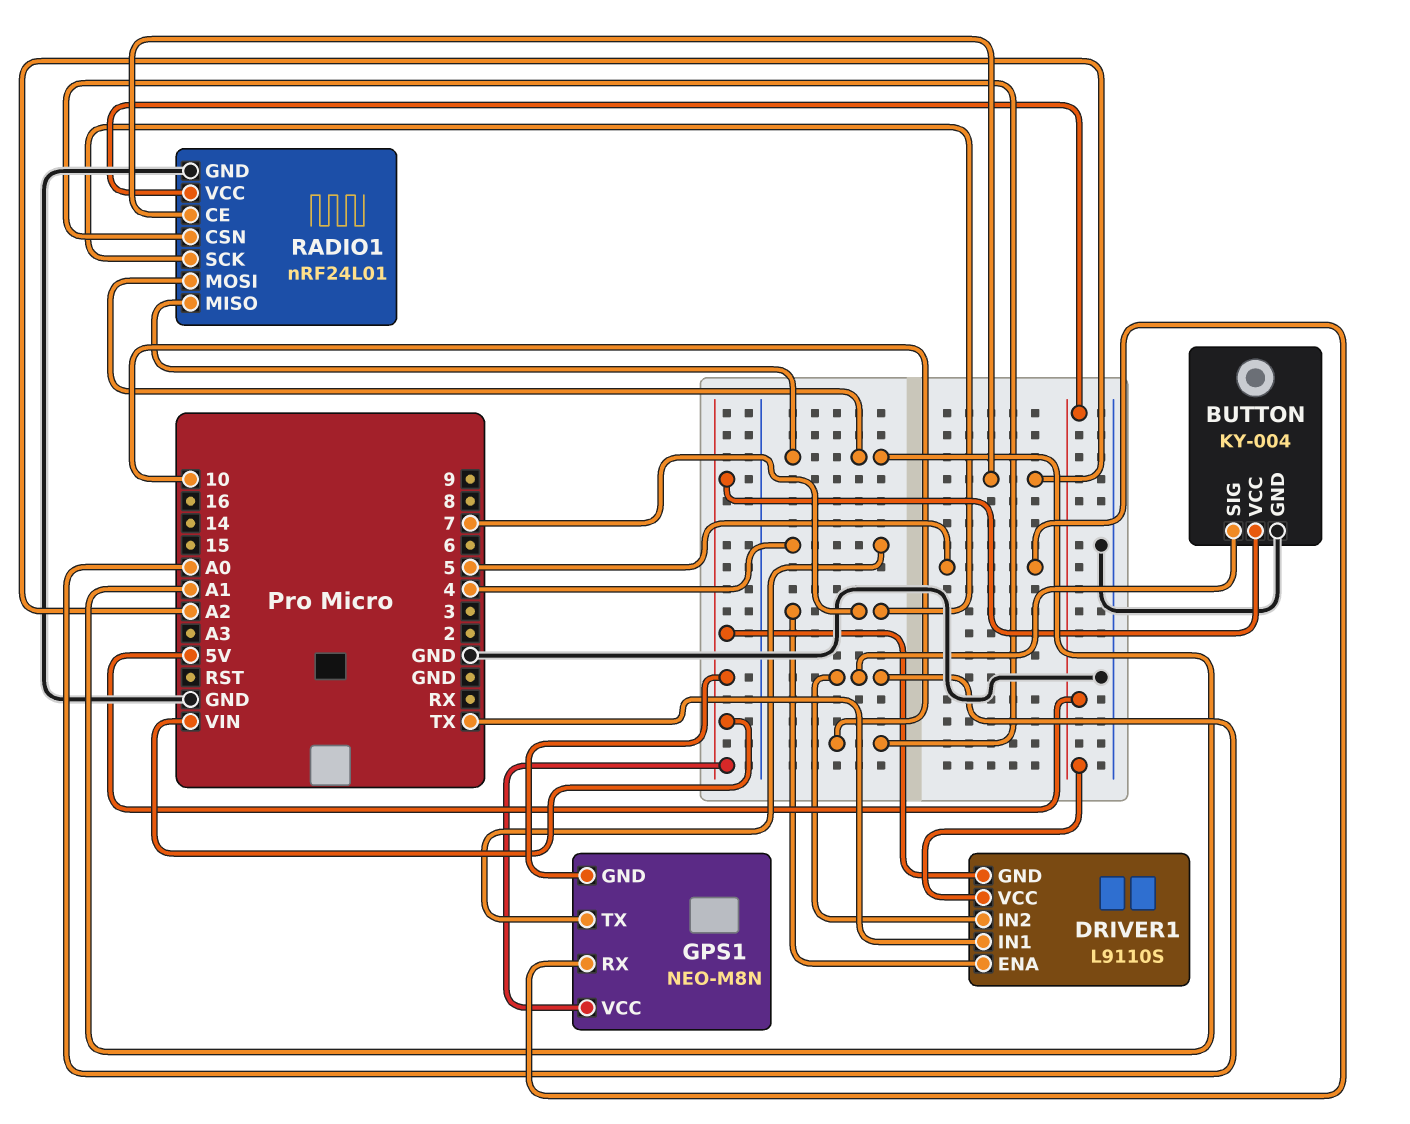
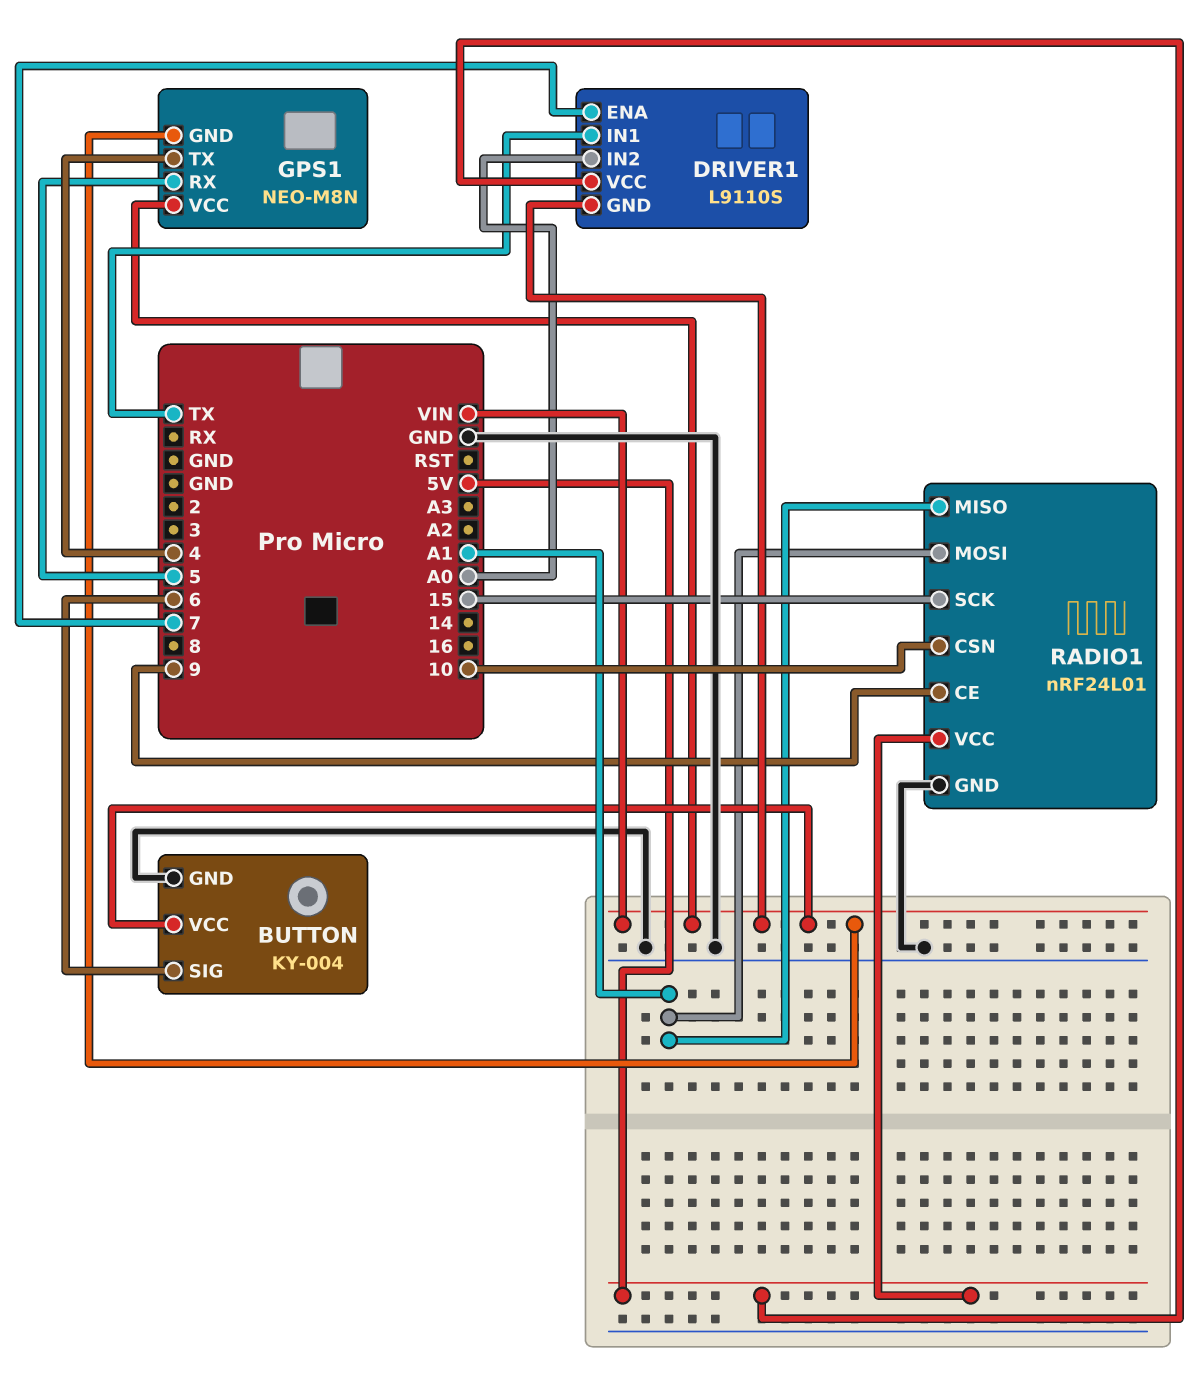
BUTTON pin SIG: A0 -> 6
RADIO1 pin CE: A2 -> 9
RADIO1 pin SCK: 7 -> 15

